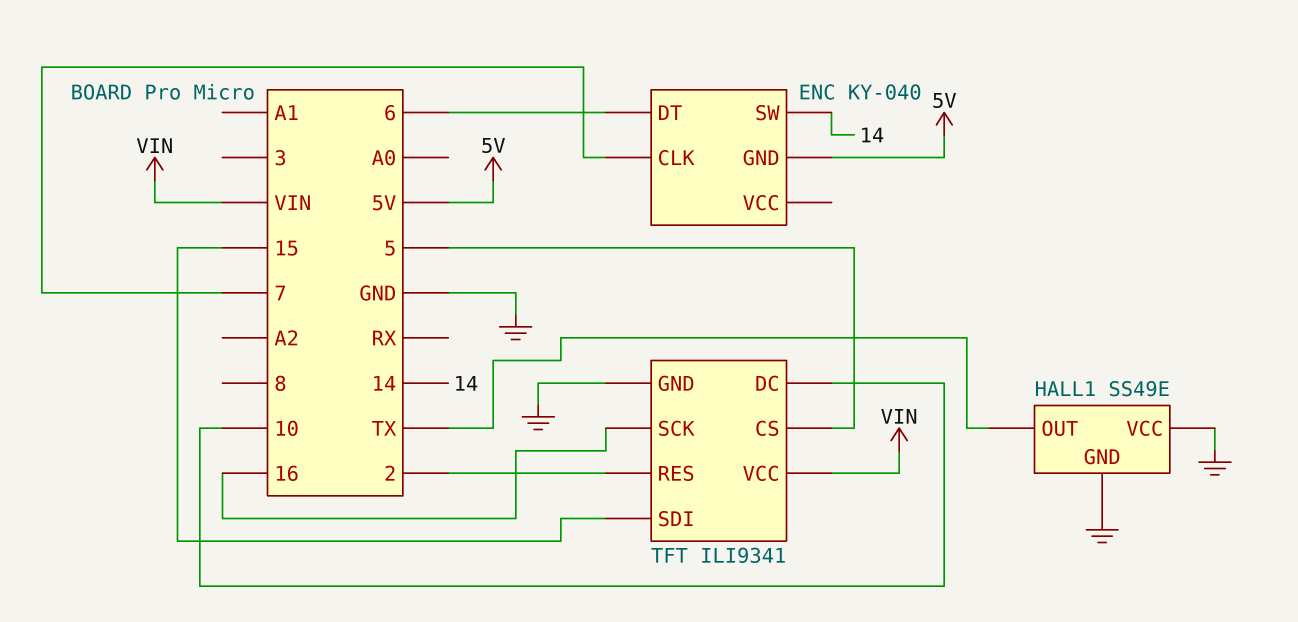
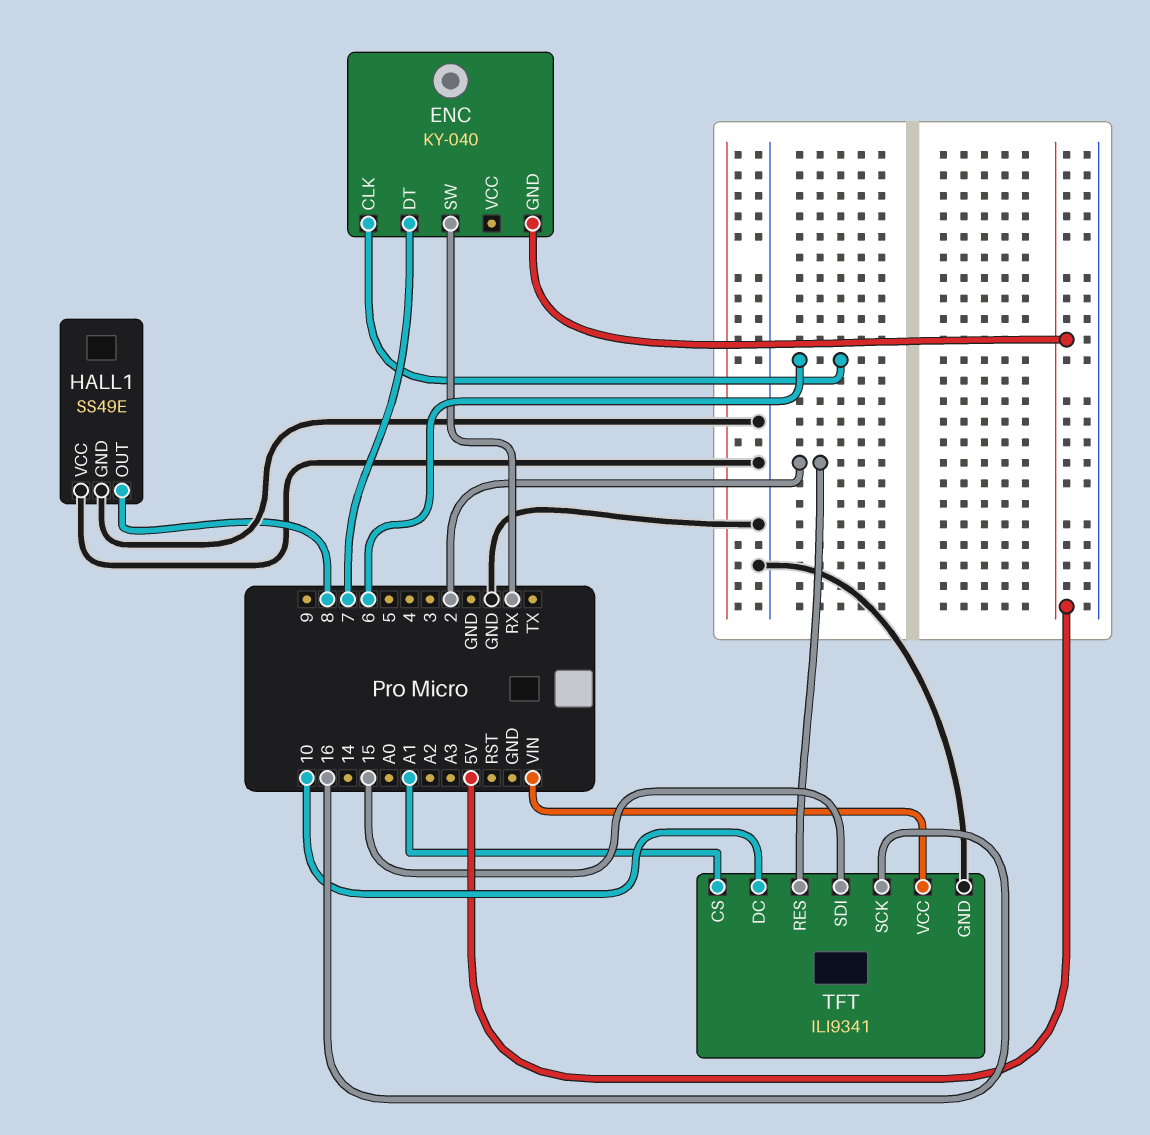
ENC pin CLK: 7 -> 6
ENC pin DT: 6 -> 7
ENC pin SW: 14 -> RX
HALL1 pin OUT: TX -> 8
TFT pin CS: 5 -> A1

